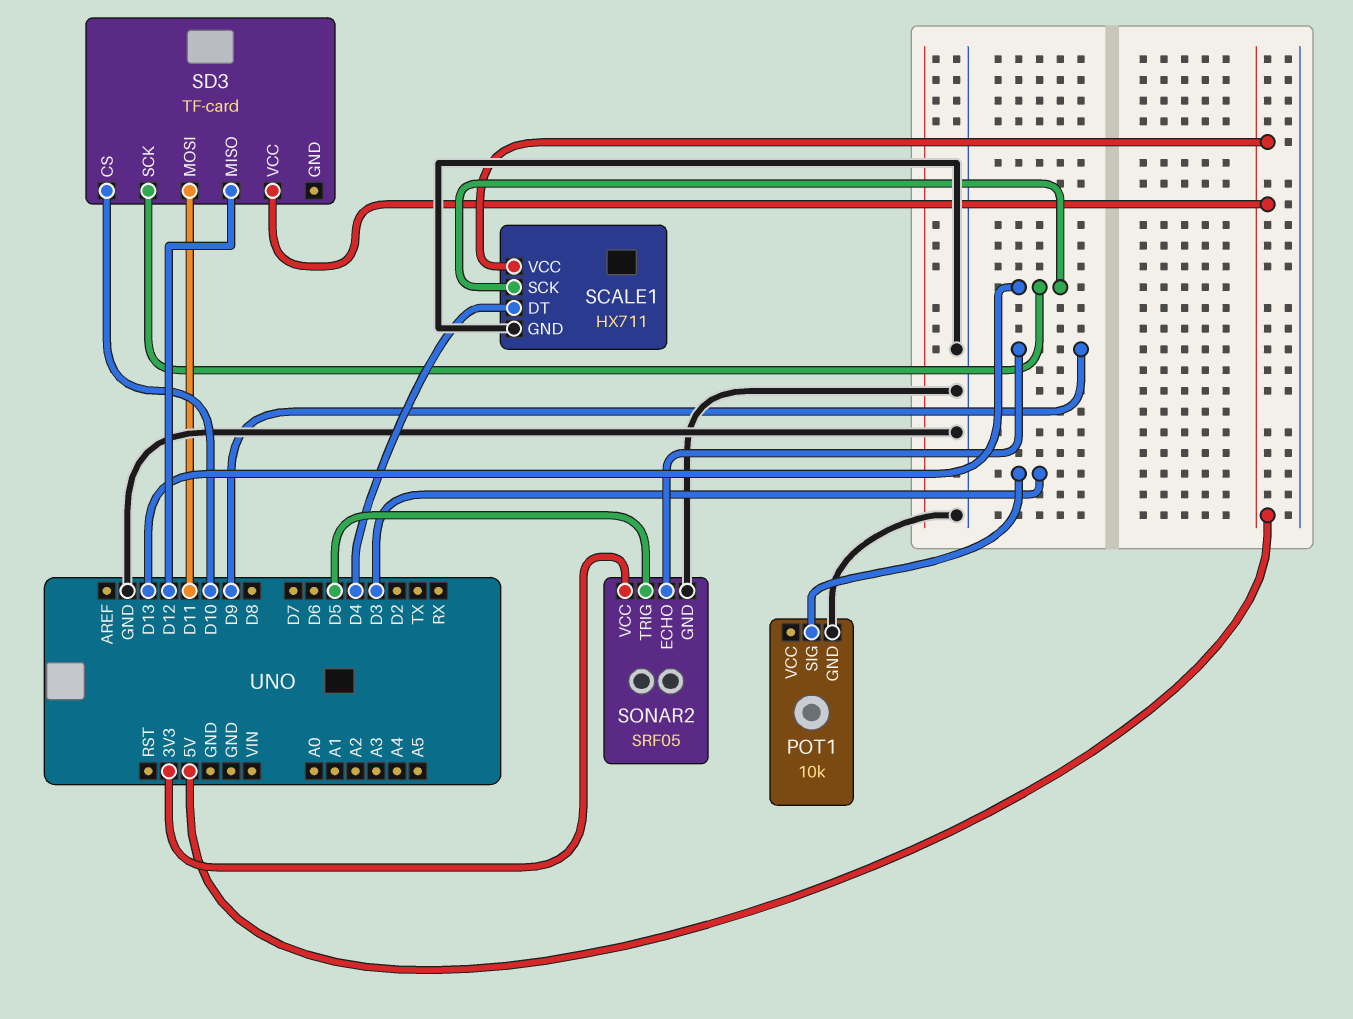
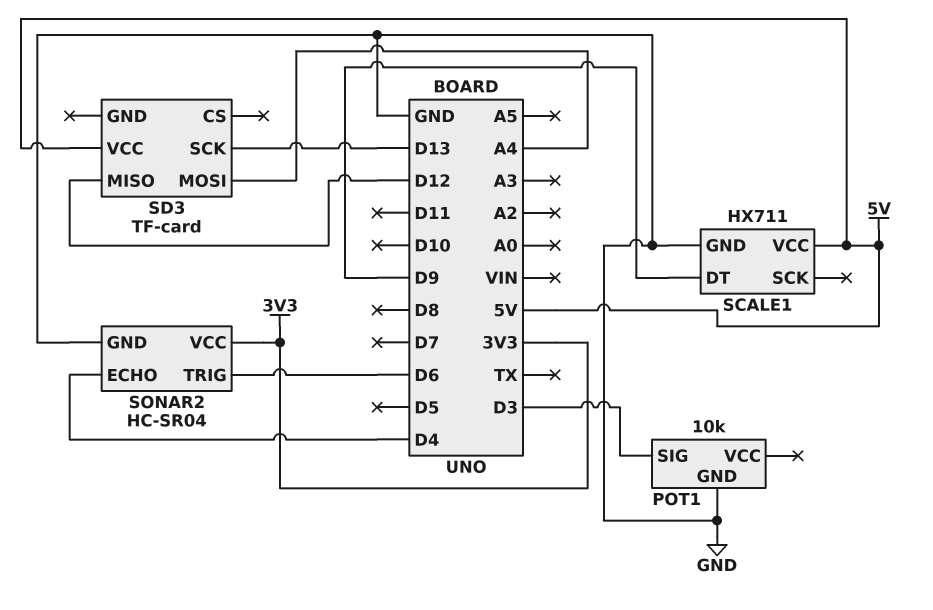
SCALE1 pin DT: D4 -> D9
SCALE1 pin SCK: D13 -> none
SD3 pin CS: D10 -> none
SD3 pin MOSI: D11 -> A4
SONAR2: SRF05 -> HC-SR04
SONAR2 pin ECHO: D9 -> D4
SONAR2 pin TRIG: D5 -> D6

